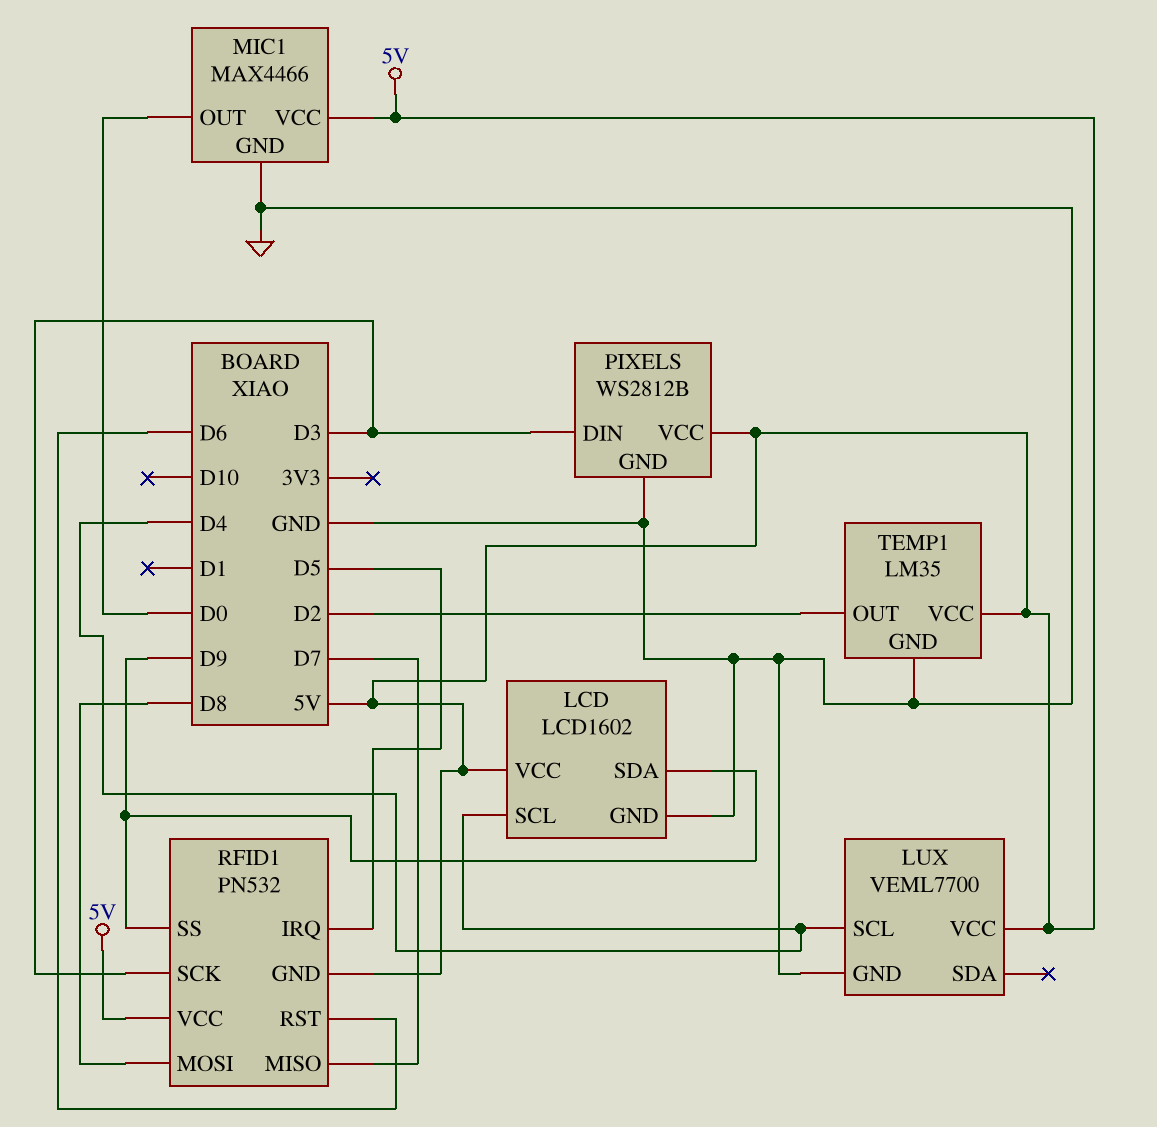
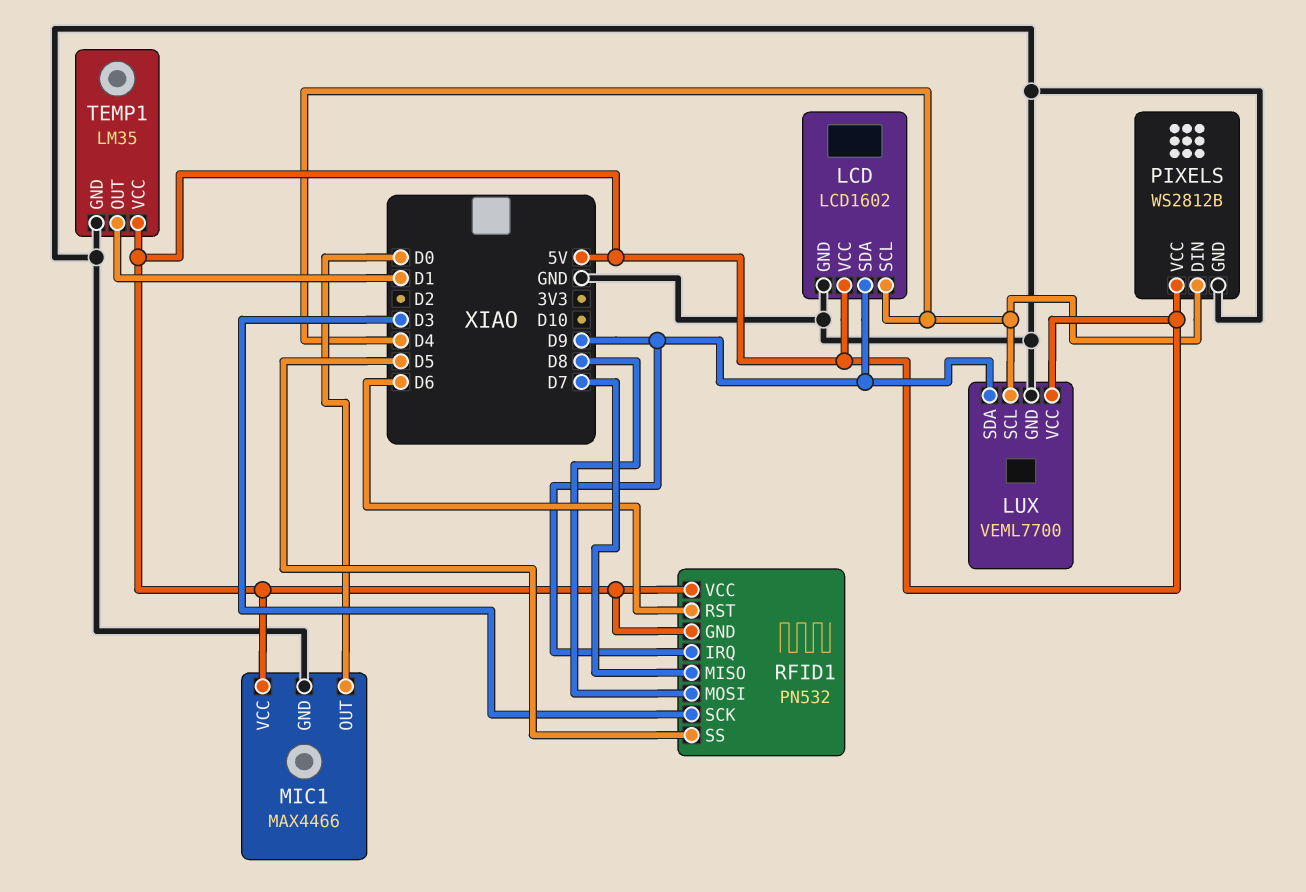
LUX pin SDA: none -> D9
PIXELS pin DIN: D3 -> D4
RFID1 pin IRQ: D5 -> D9
RFID1 pin SS: D9 -> D5
TEMP1 pin OUT: D2 -> D1

